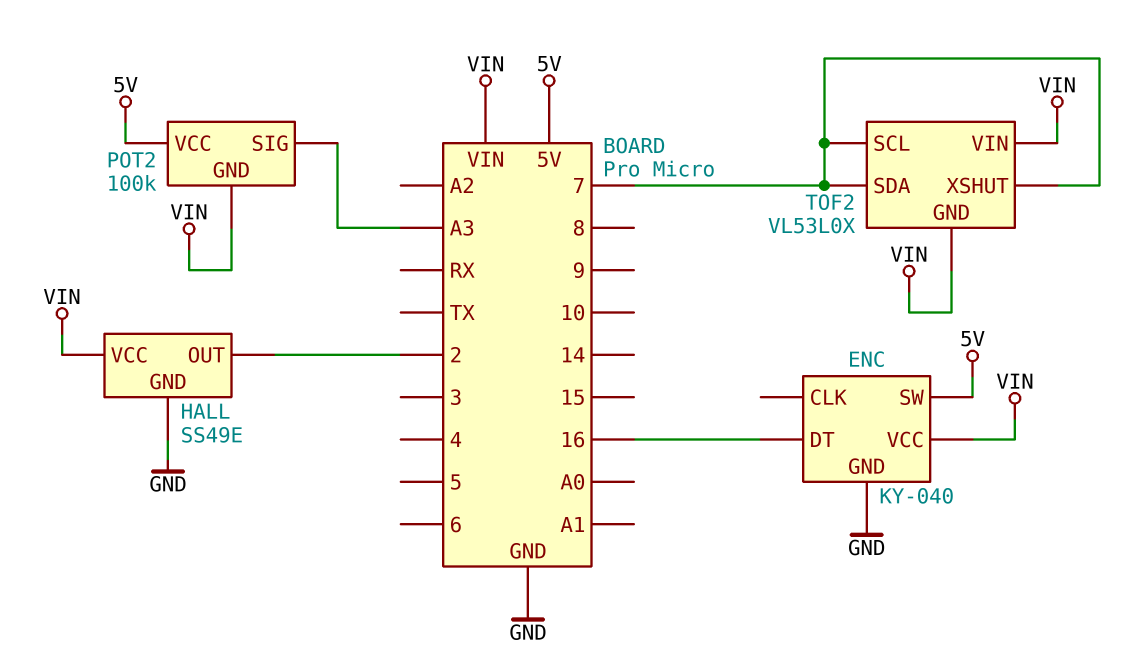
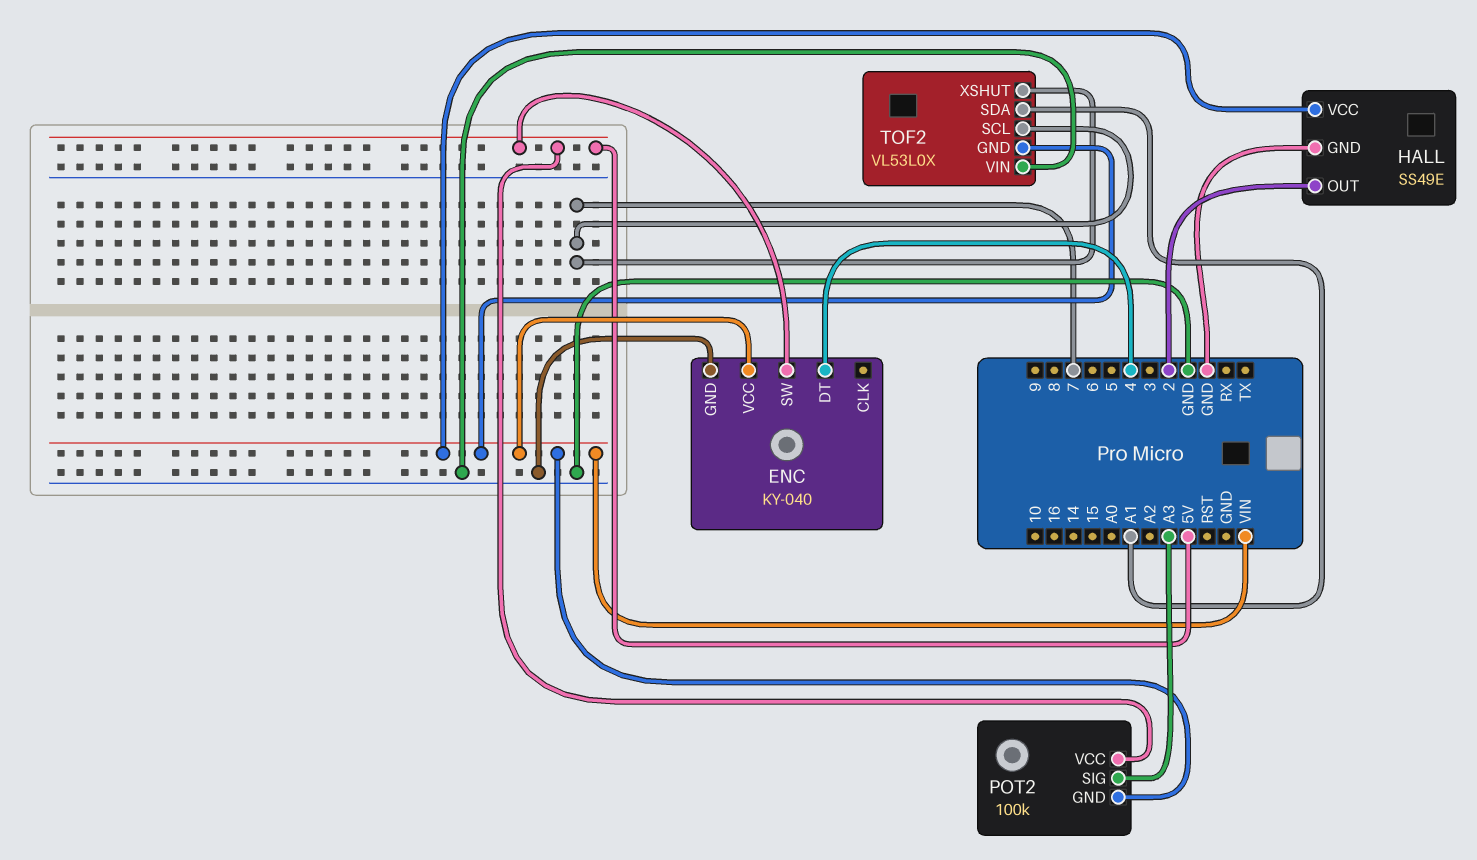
ENC pin DT: 16 -> 4
TOF2 pin SDA: 7 -> A1
TOF2 pin VIN: VIN -> GND

